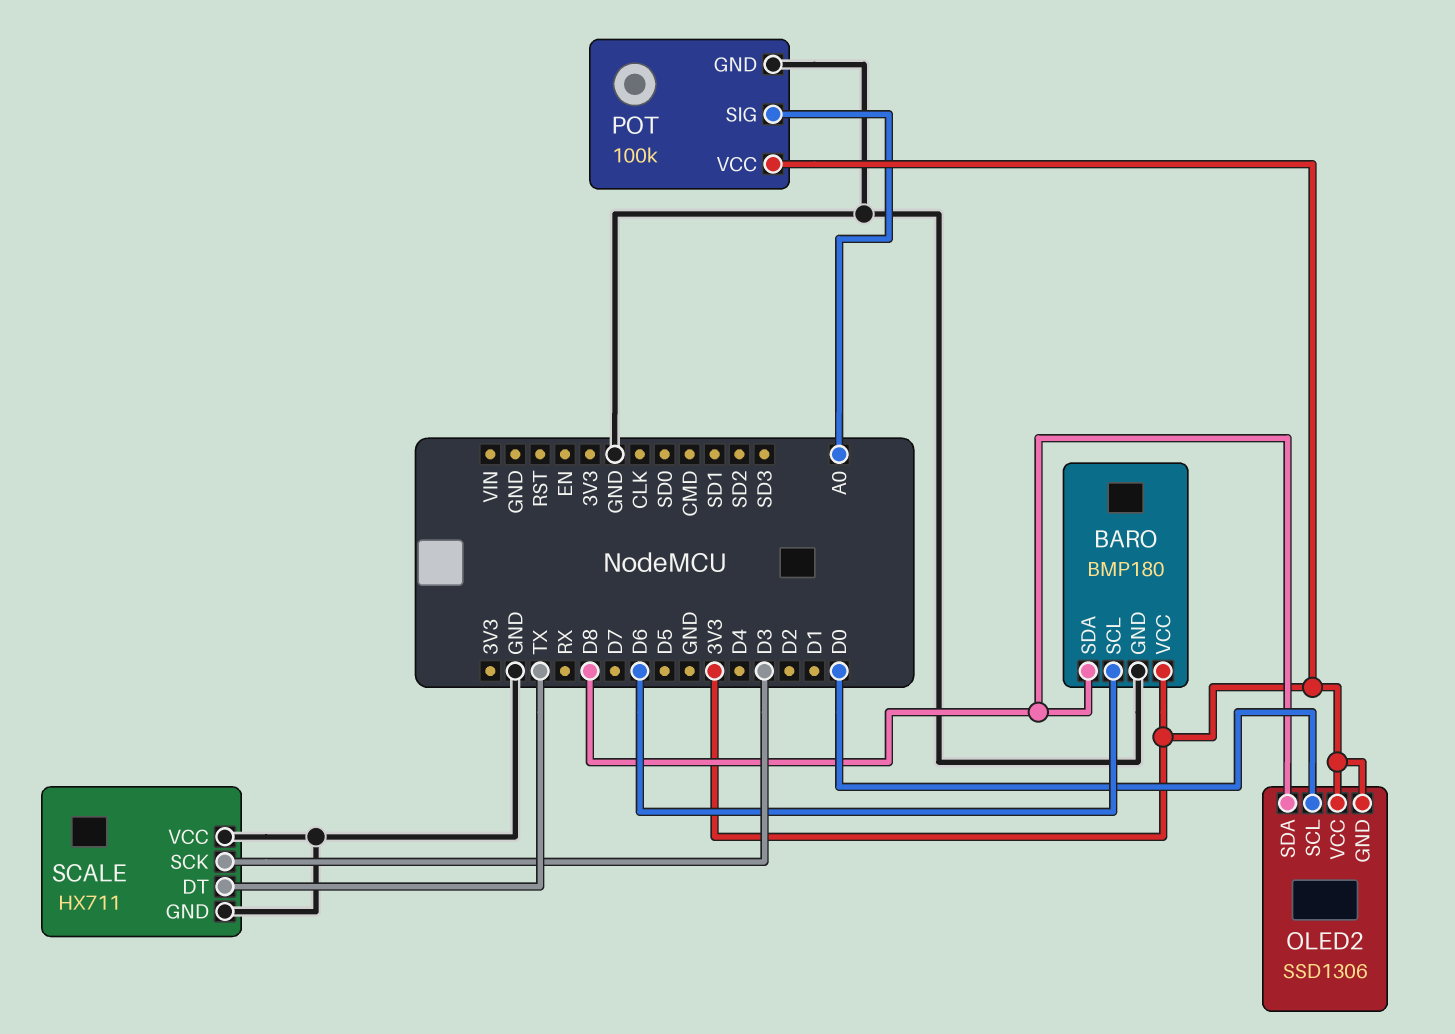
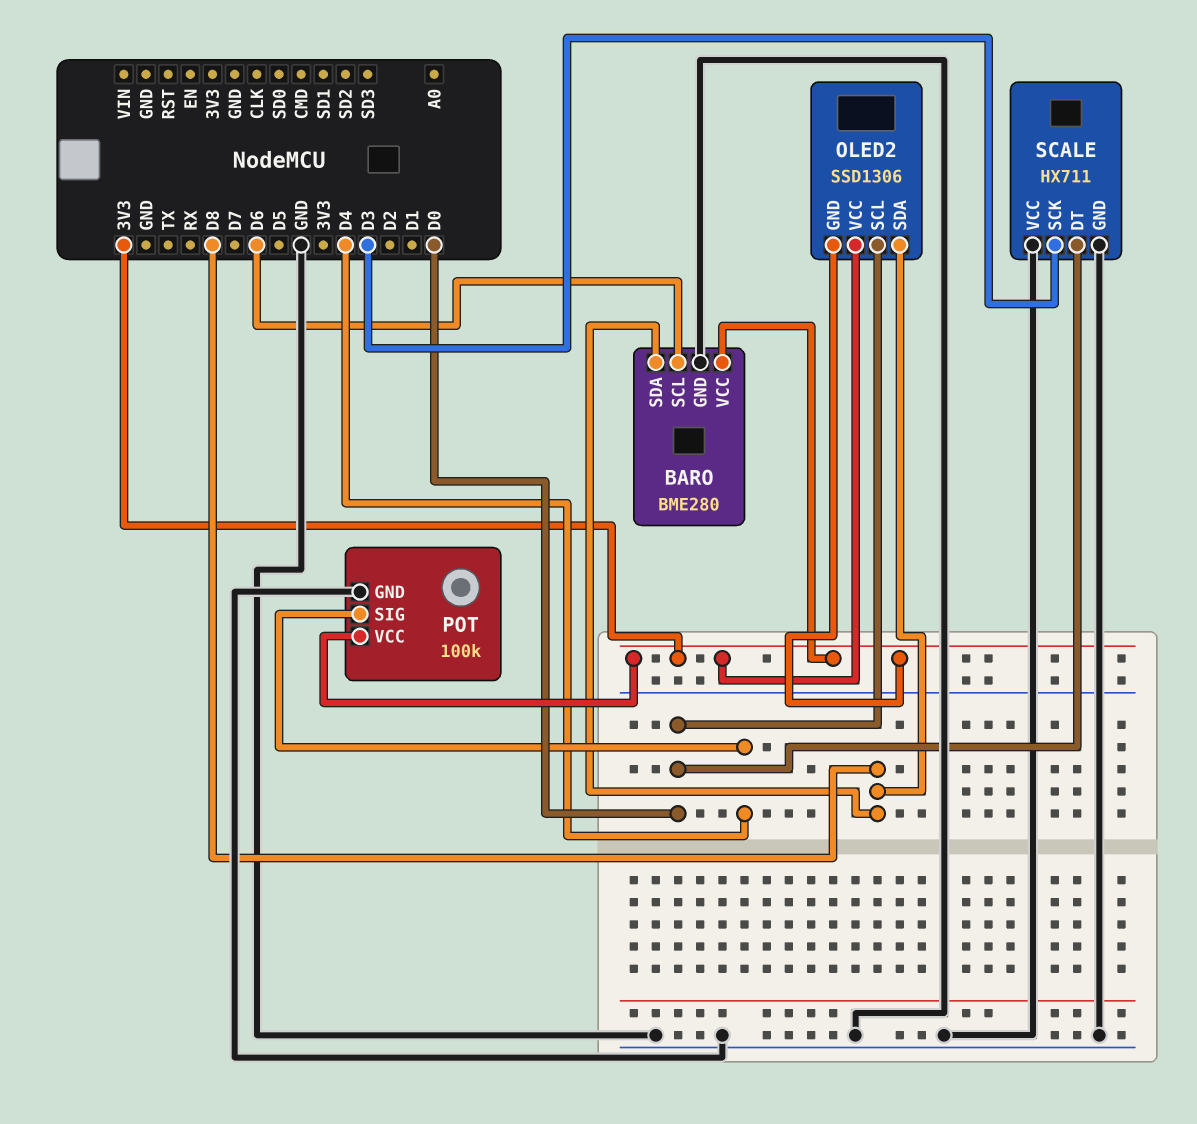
BARO: BMP180 -> BME280
POT pin SIG: A0 -> D4
SCALE pin DT: TX -> D0

